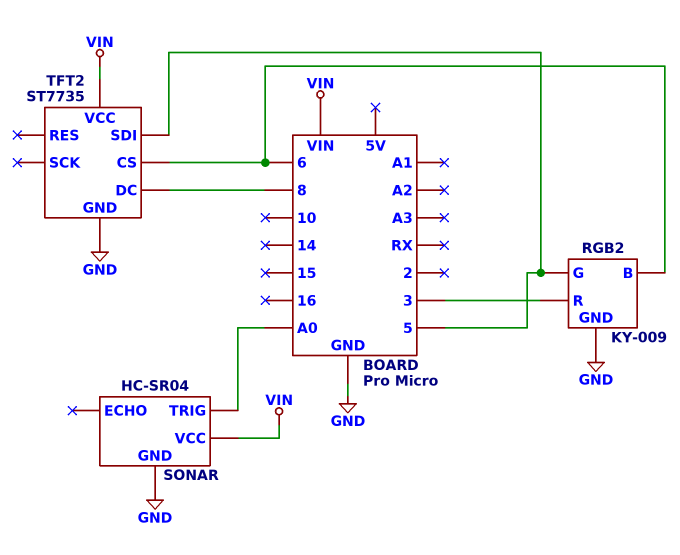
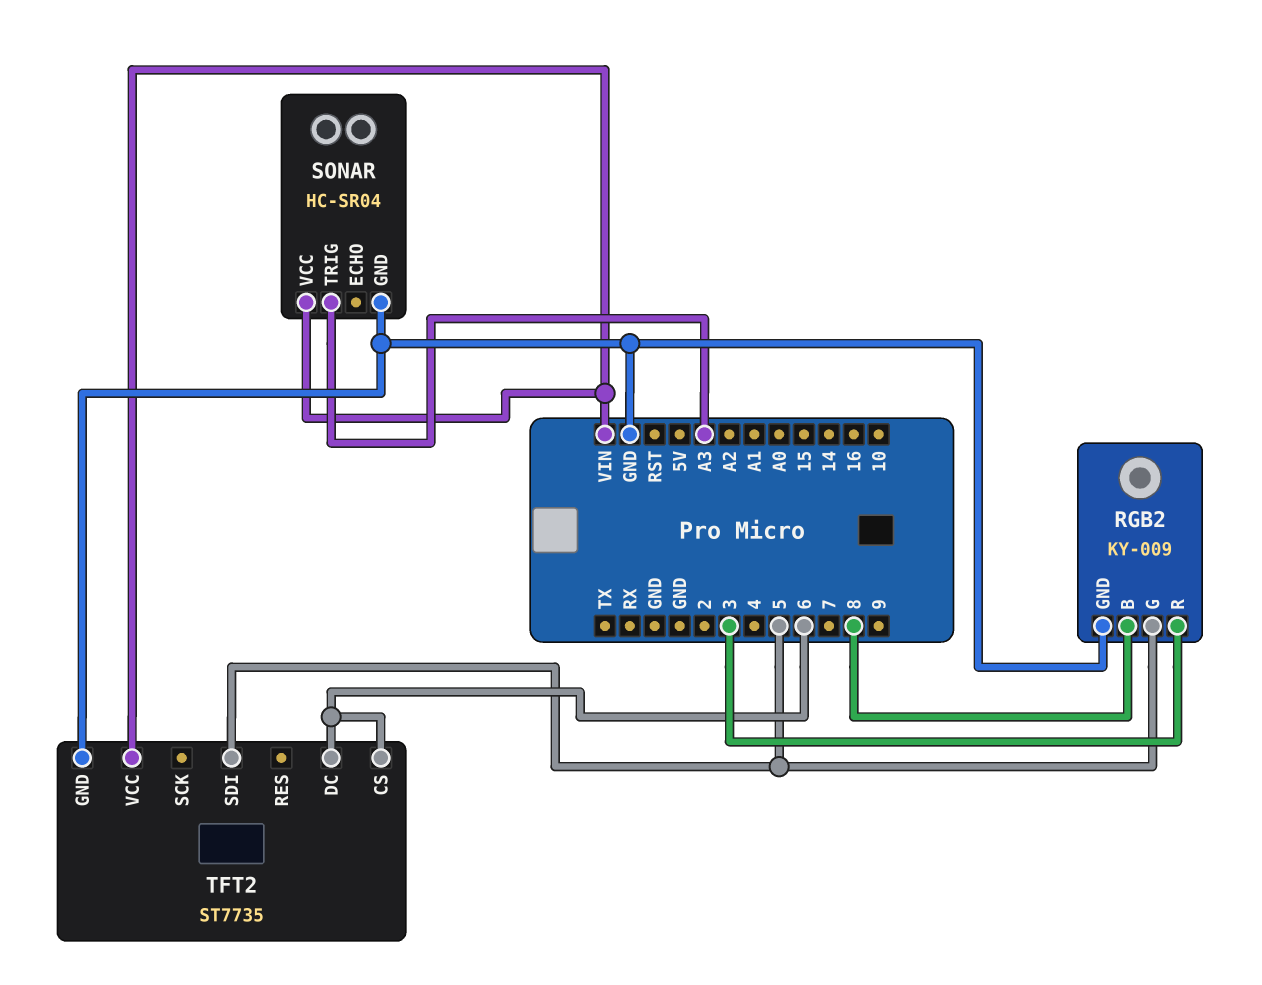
RGB2 pin B: 6 -> 8
SONAR pin TRIG: A0 -> A3
TFT2 pin DC: 8 -> 6

